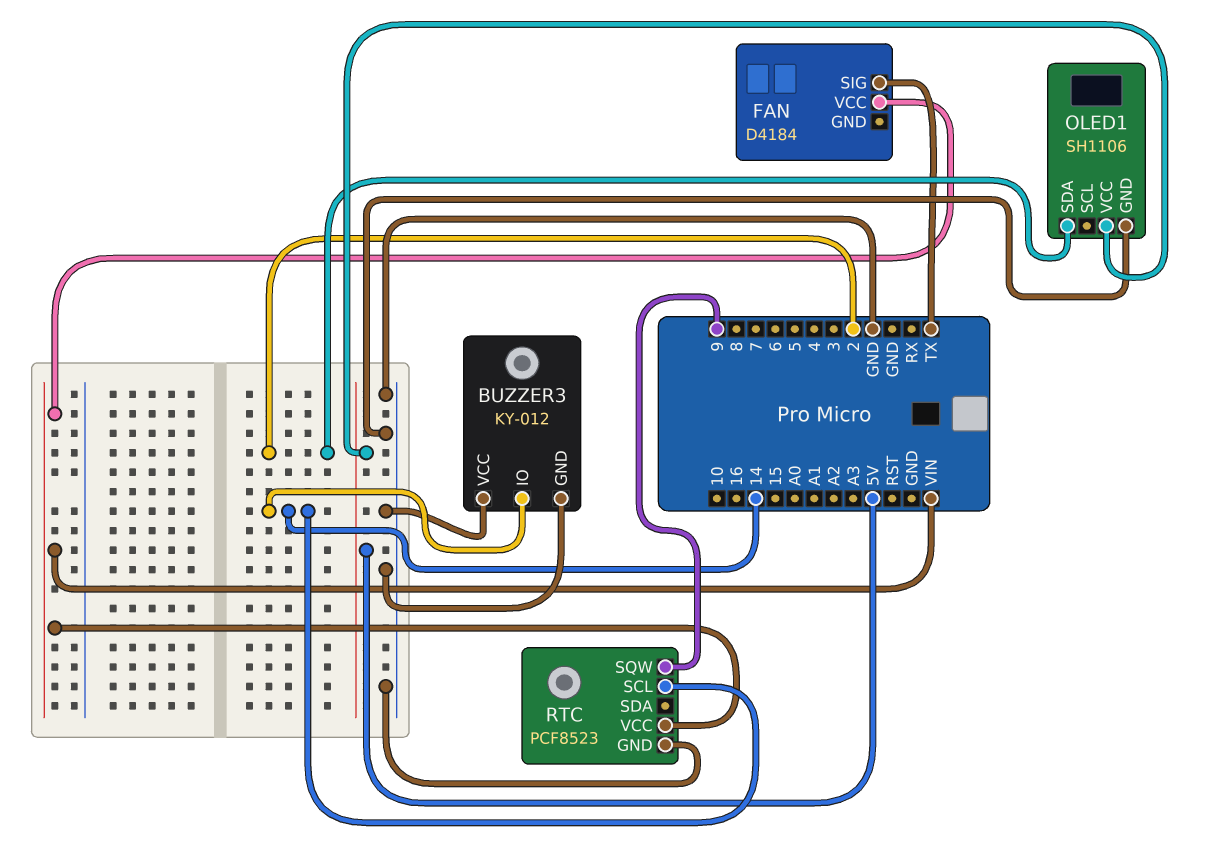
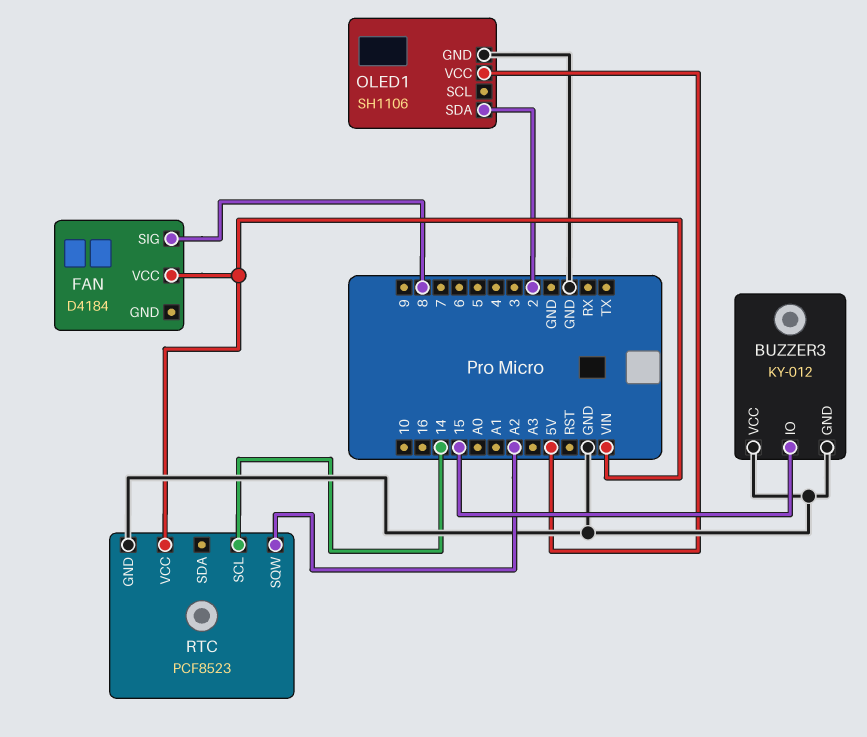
BUZZER3 pin IO: 14 -> 15
FAN pin SIG: TX -> 8
RTC pin SQW: 9 -> A2

